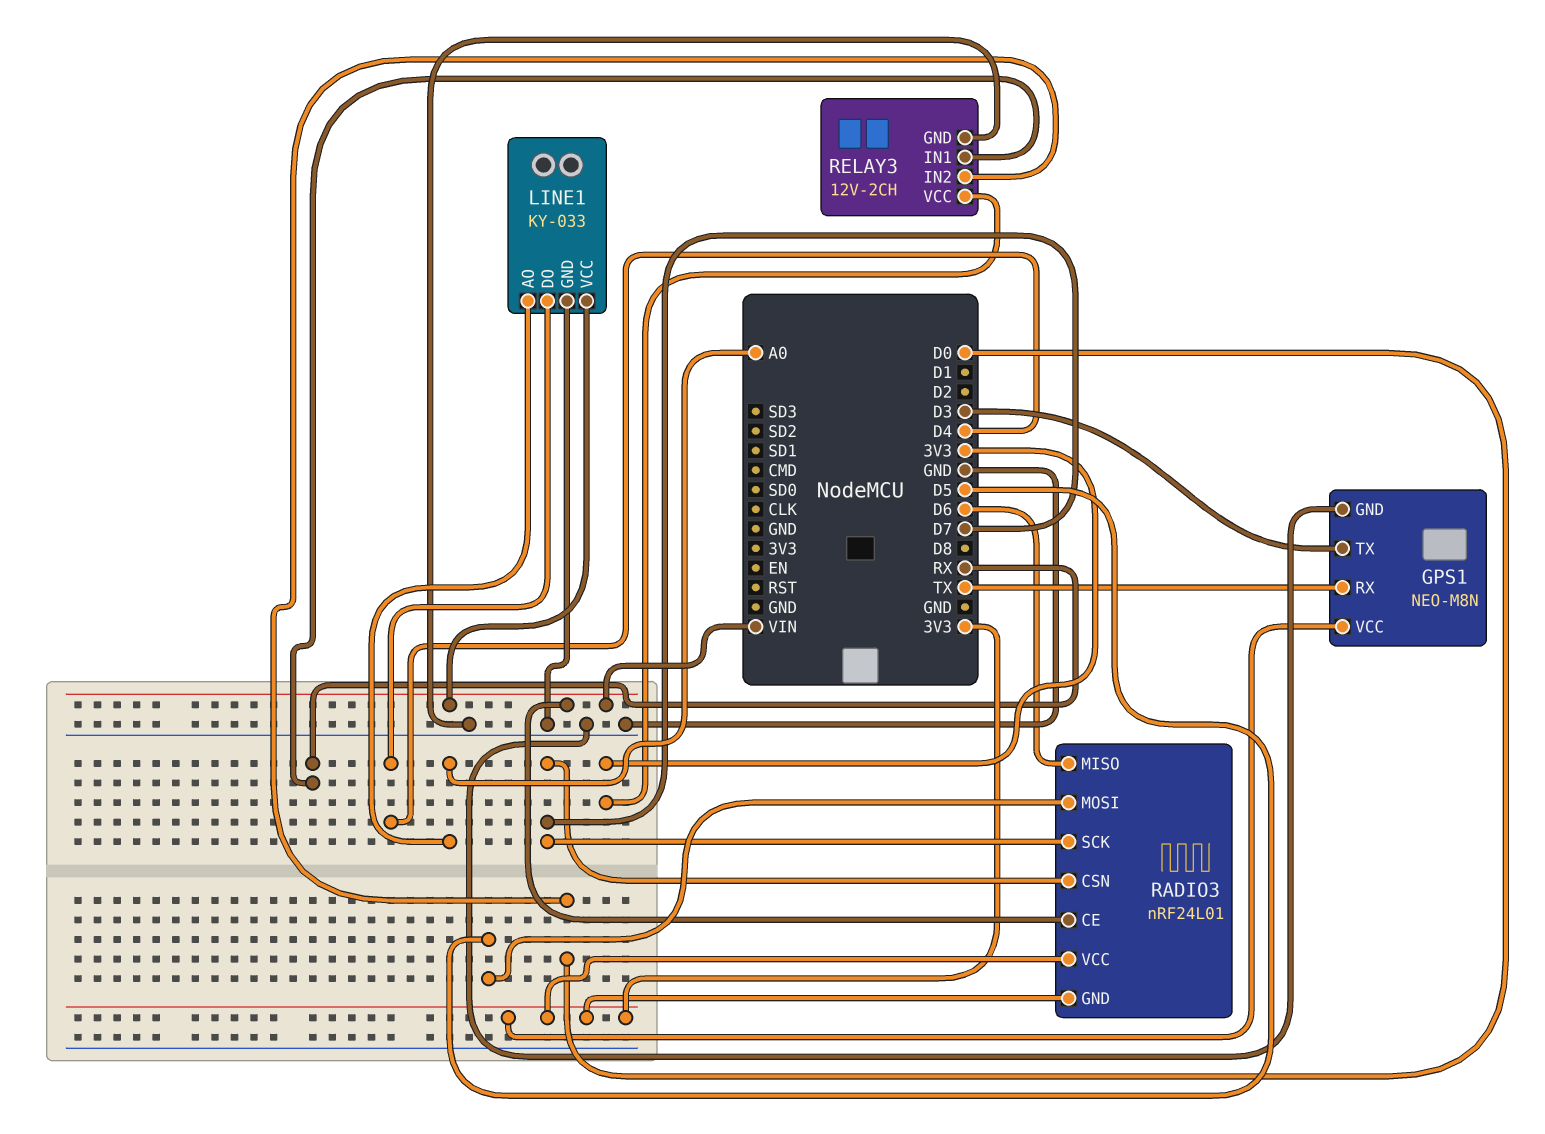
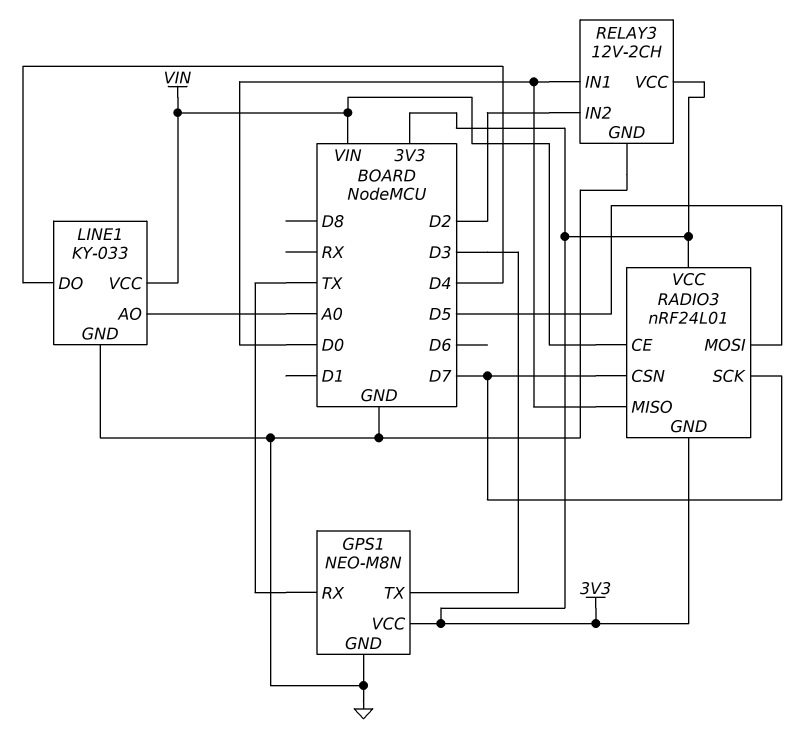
RADIO3 pin MISO: D6 -> D0
RELAY3 pin IN1: RX -> D0
RELAY3 pin IN2: D0 -> D2

